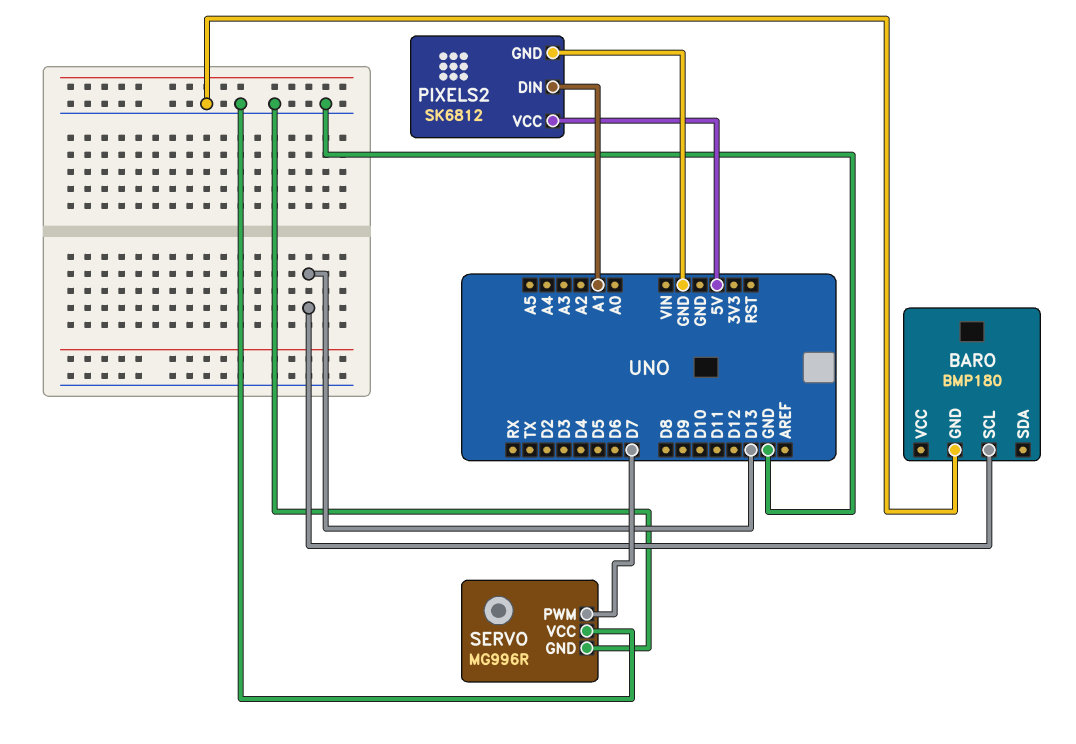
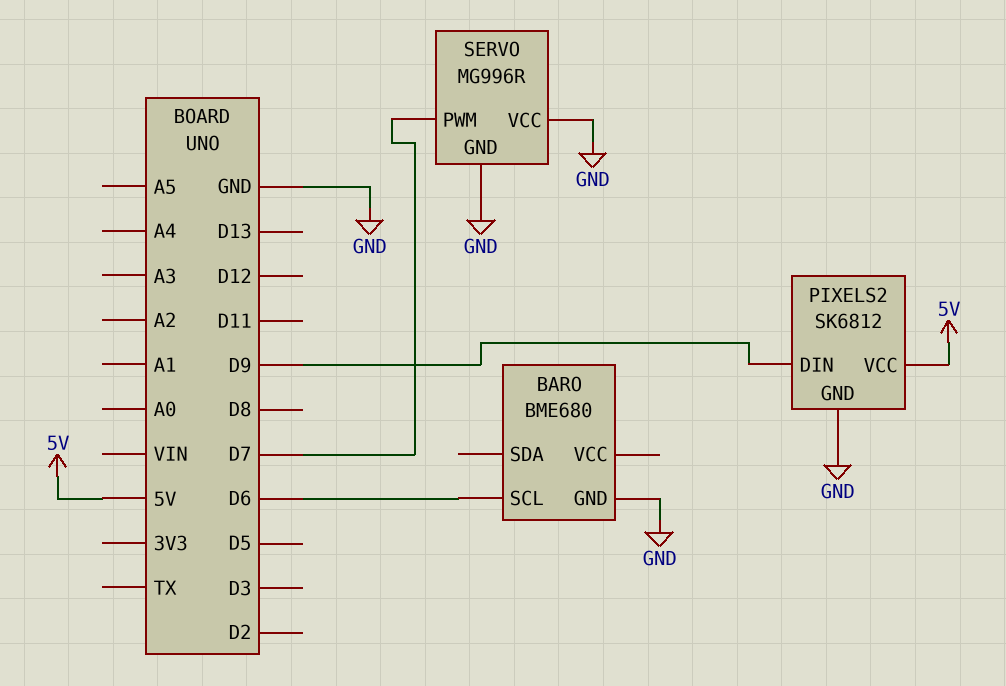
BARO: BMP180 -> BME680
BARO pin SCL: D13 -> D6
PIXELS2 pin DIN: A1 -> D9

